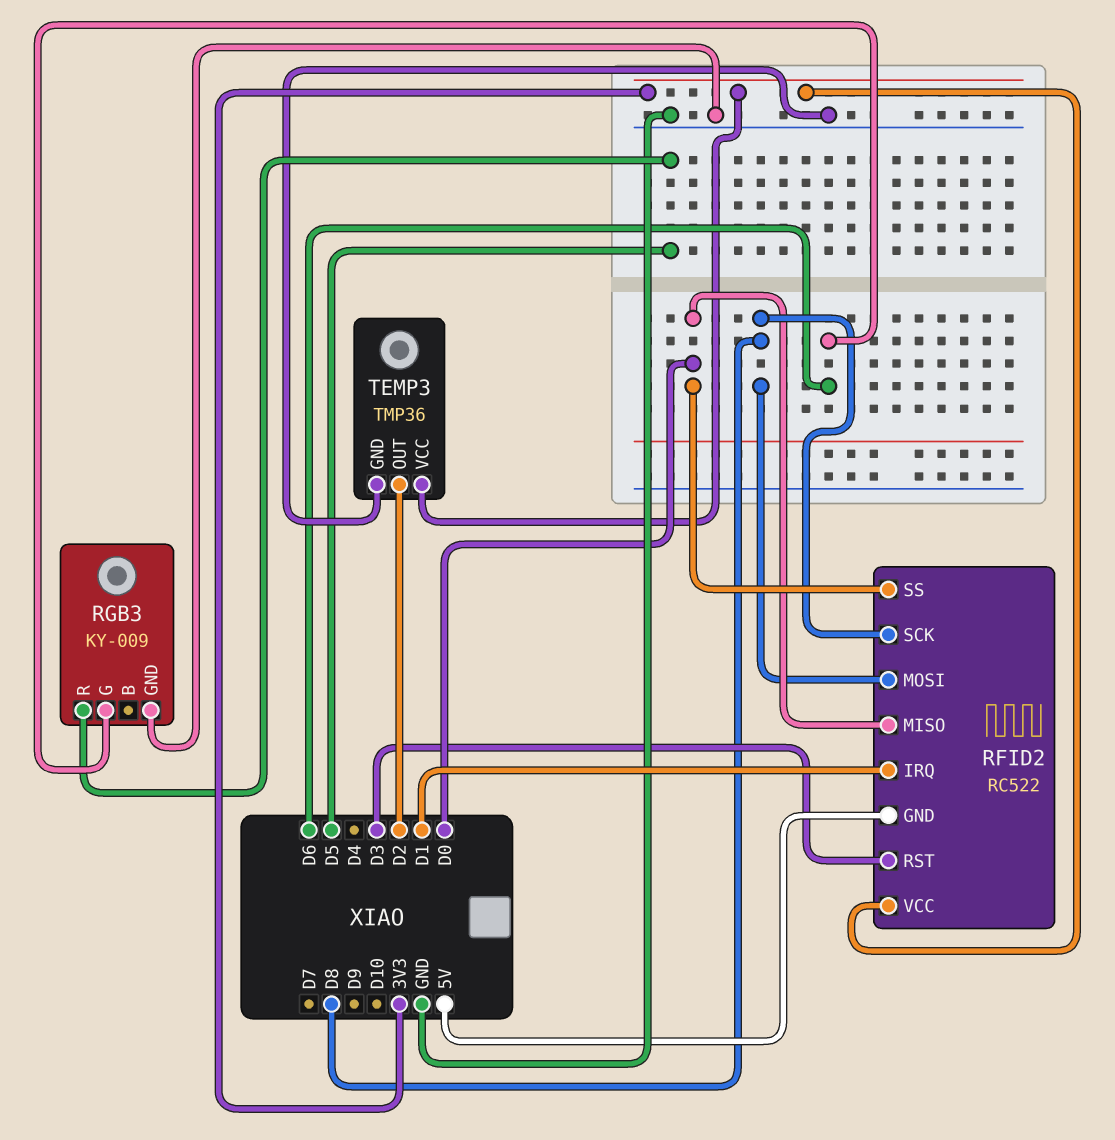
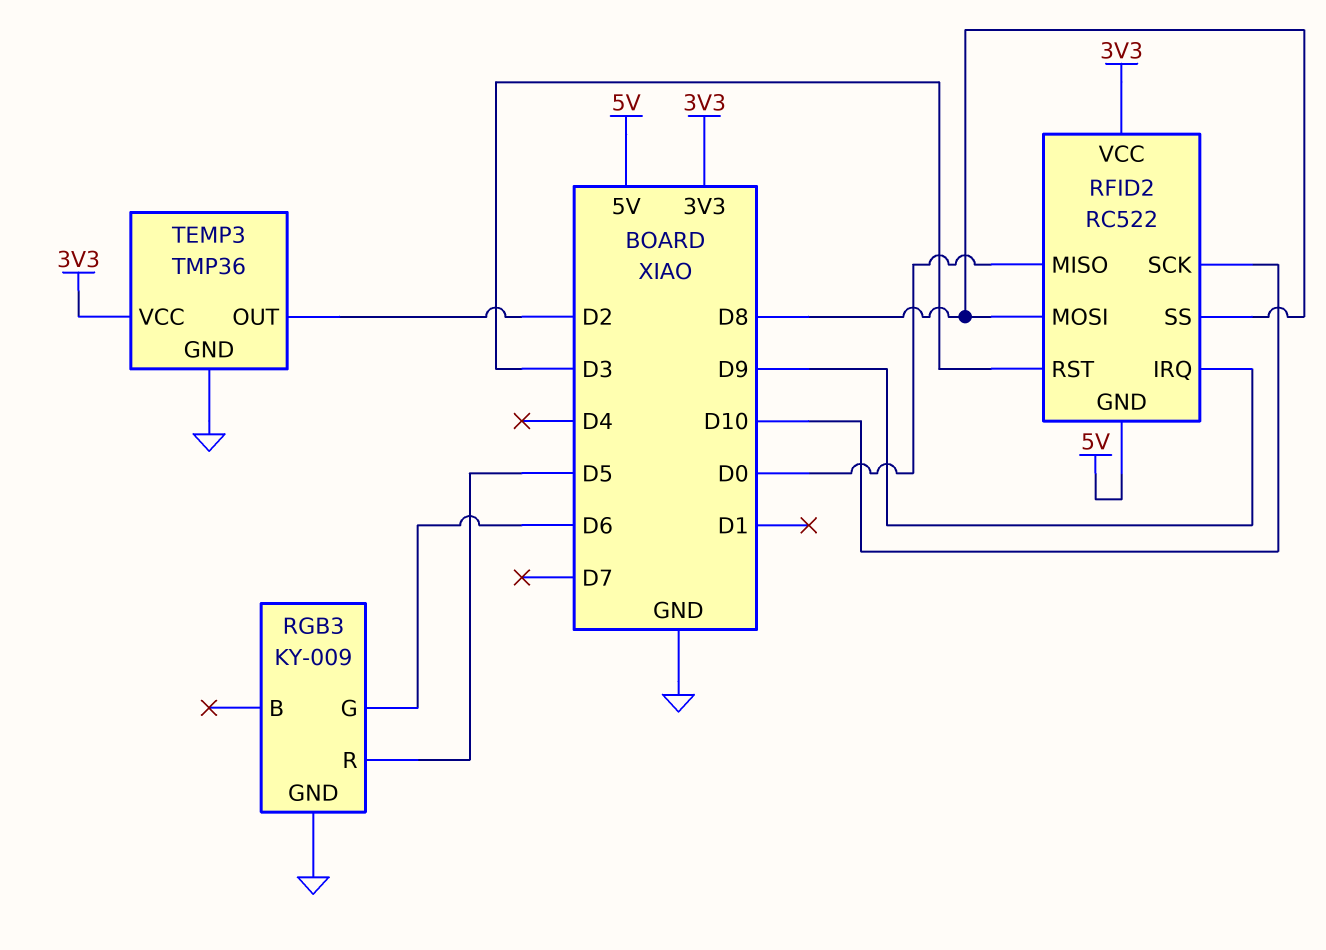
RFID2 pin IRQ: D1 -> D9
RFID2 pin SCK: D8 -> D10
RFID2 pin SS: D0 -> D8

